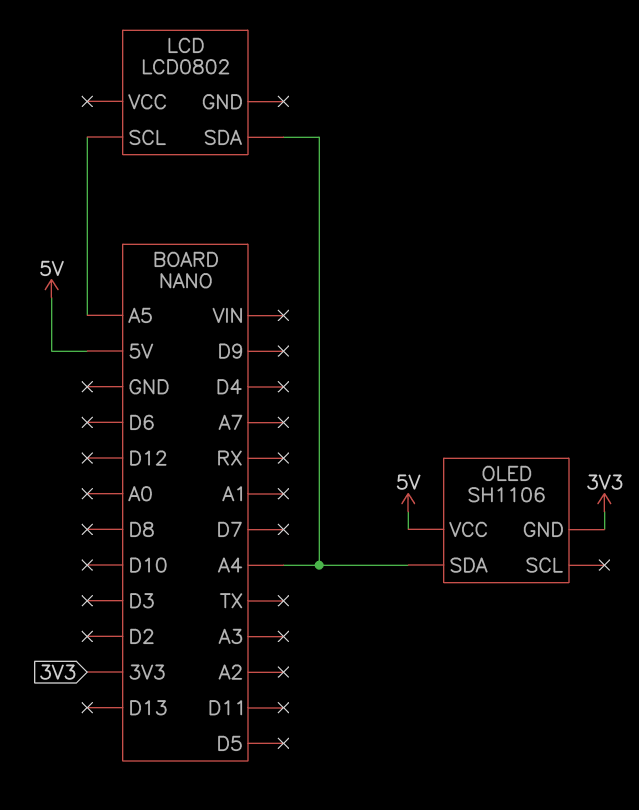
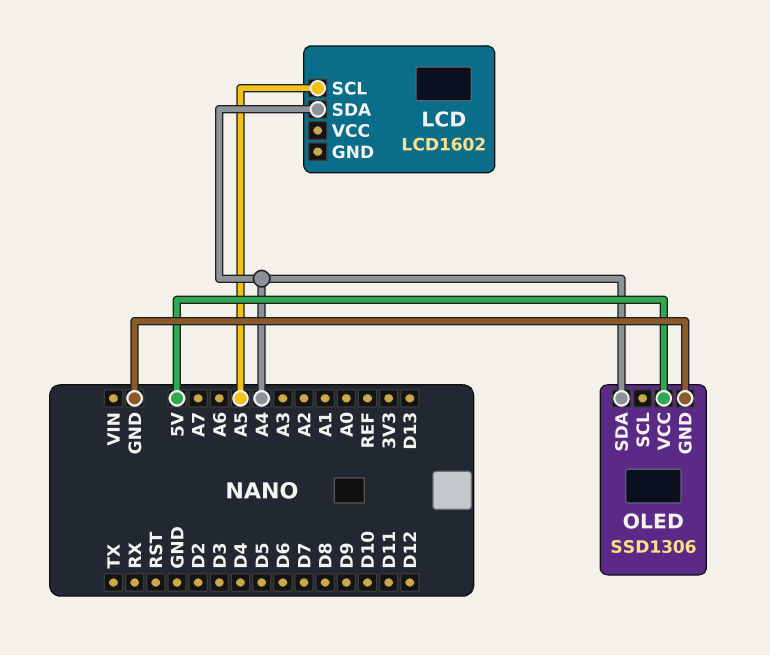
LCD: LCD0802 -> LCD1602
OLED: SH1106 -> SSD1306
OLED pin GND: 3V3 -> GND

